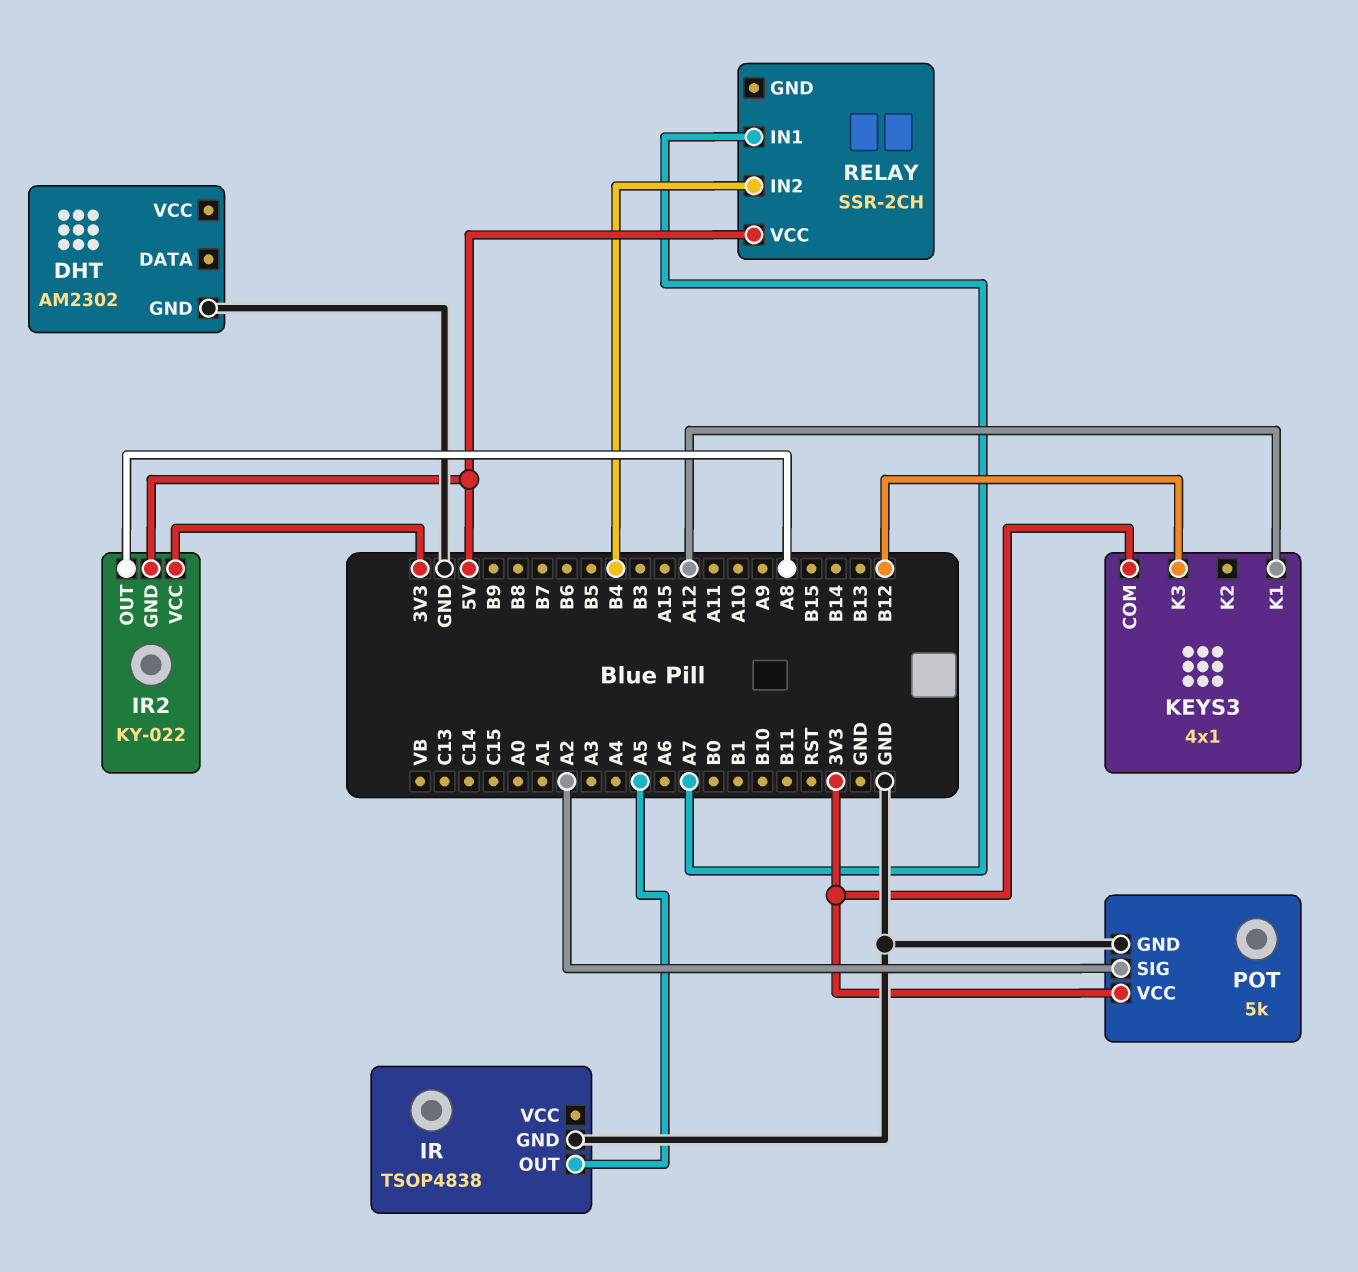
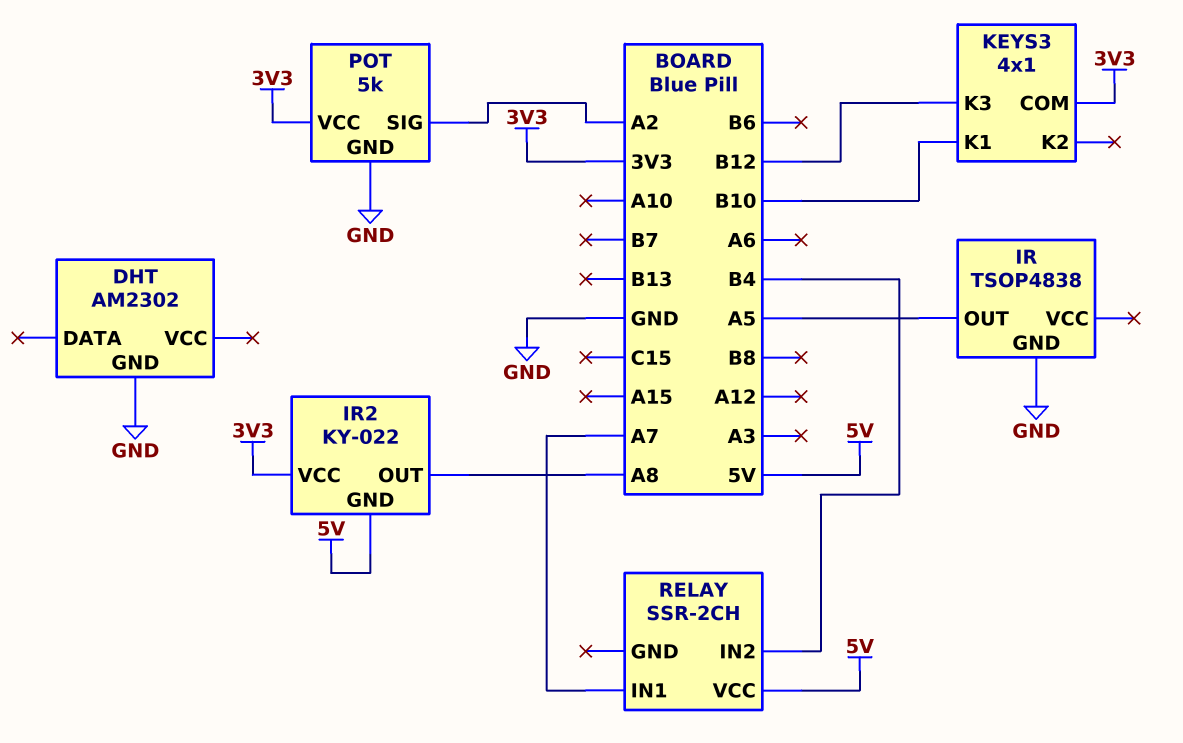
KEYS3 pin K1: A12 -> B10

